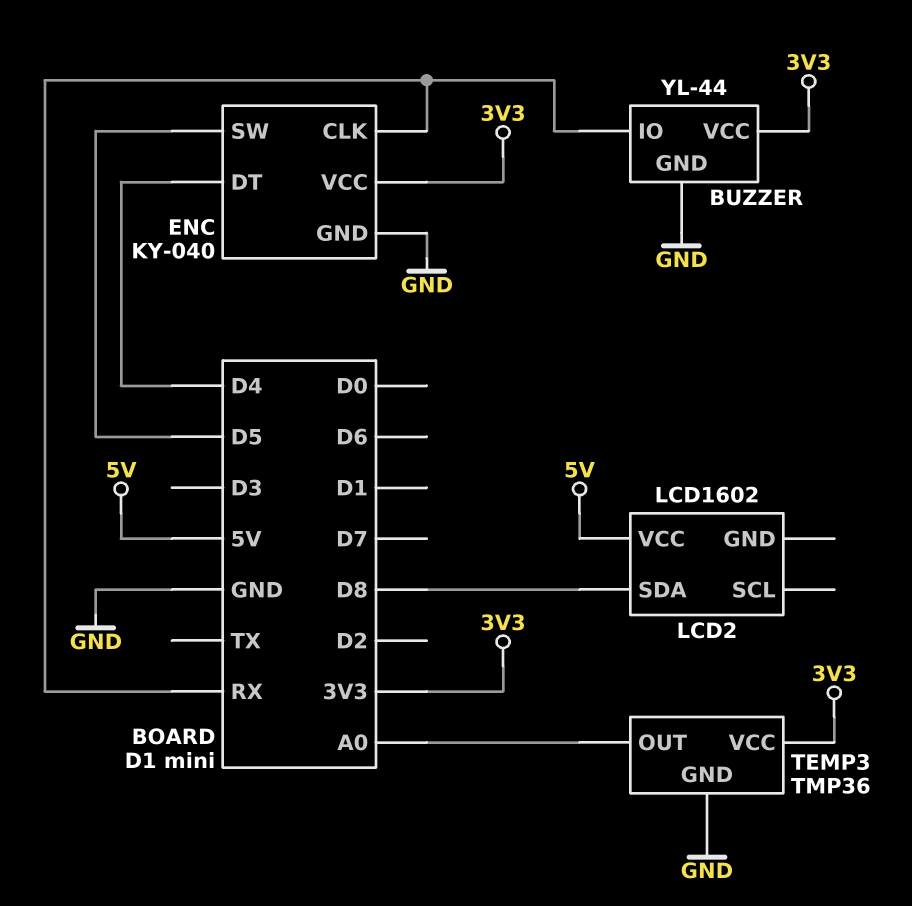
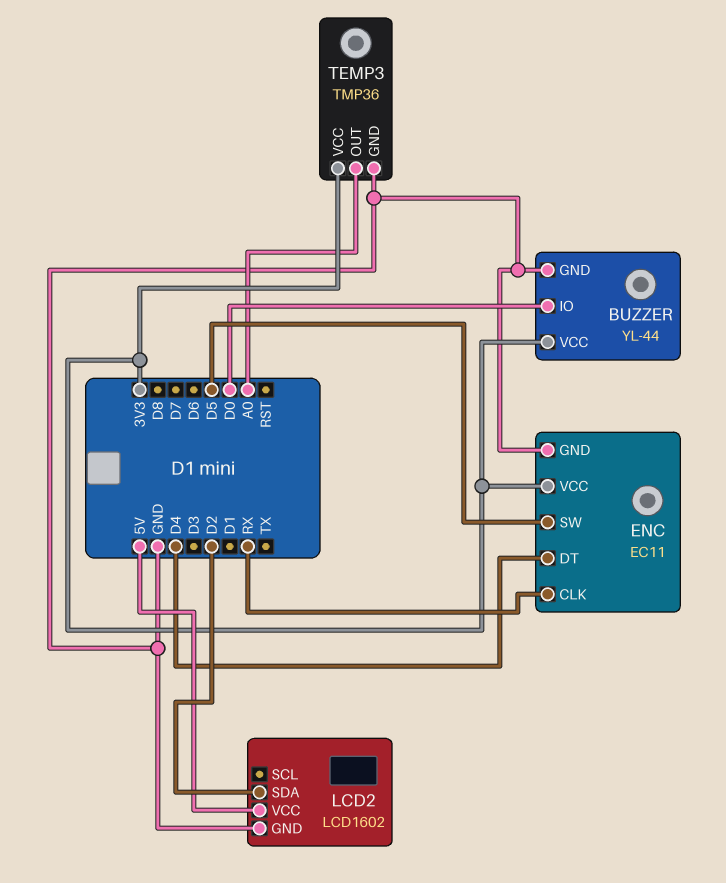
BUZZER pin IO: RX -> D0
ENC: KY-040 -> EC11
LCD2 pin GND: none -> GND
LCD2 pin SDA: D8 -> D2

